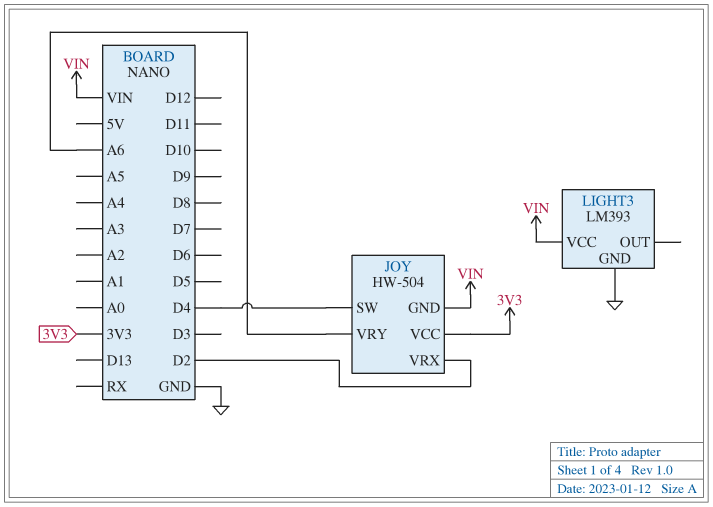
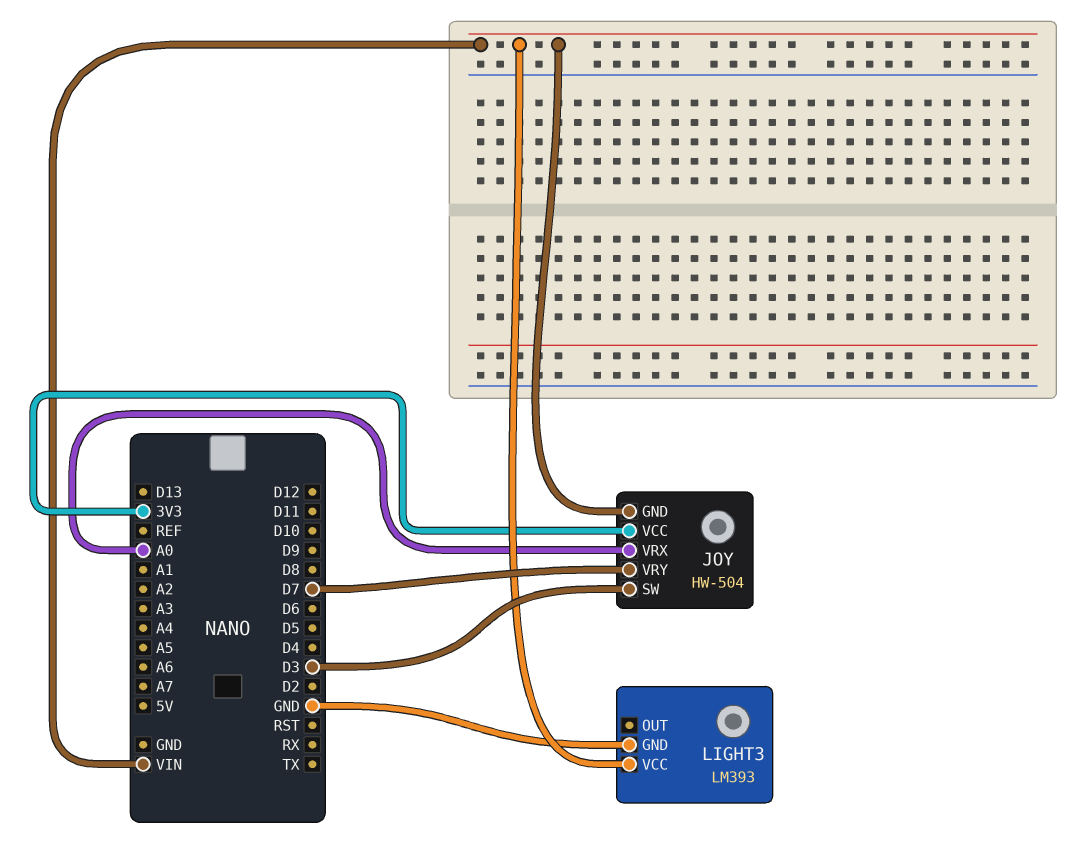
JOY pin SW: D4 -> D3
JOY pin VRX: D2 -> A0
JOY pin VRY: A6 -> D7

